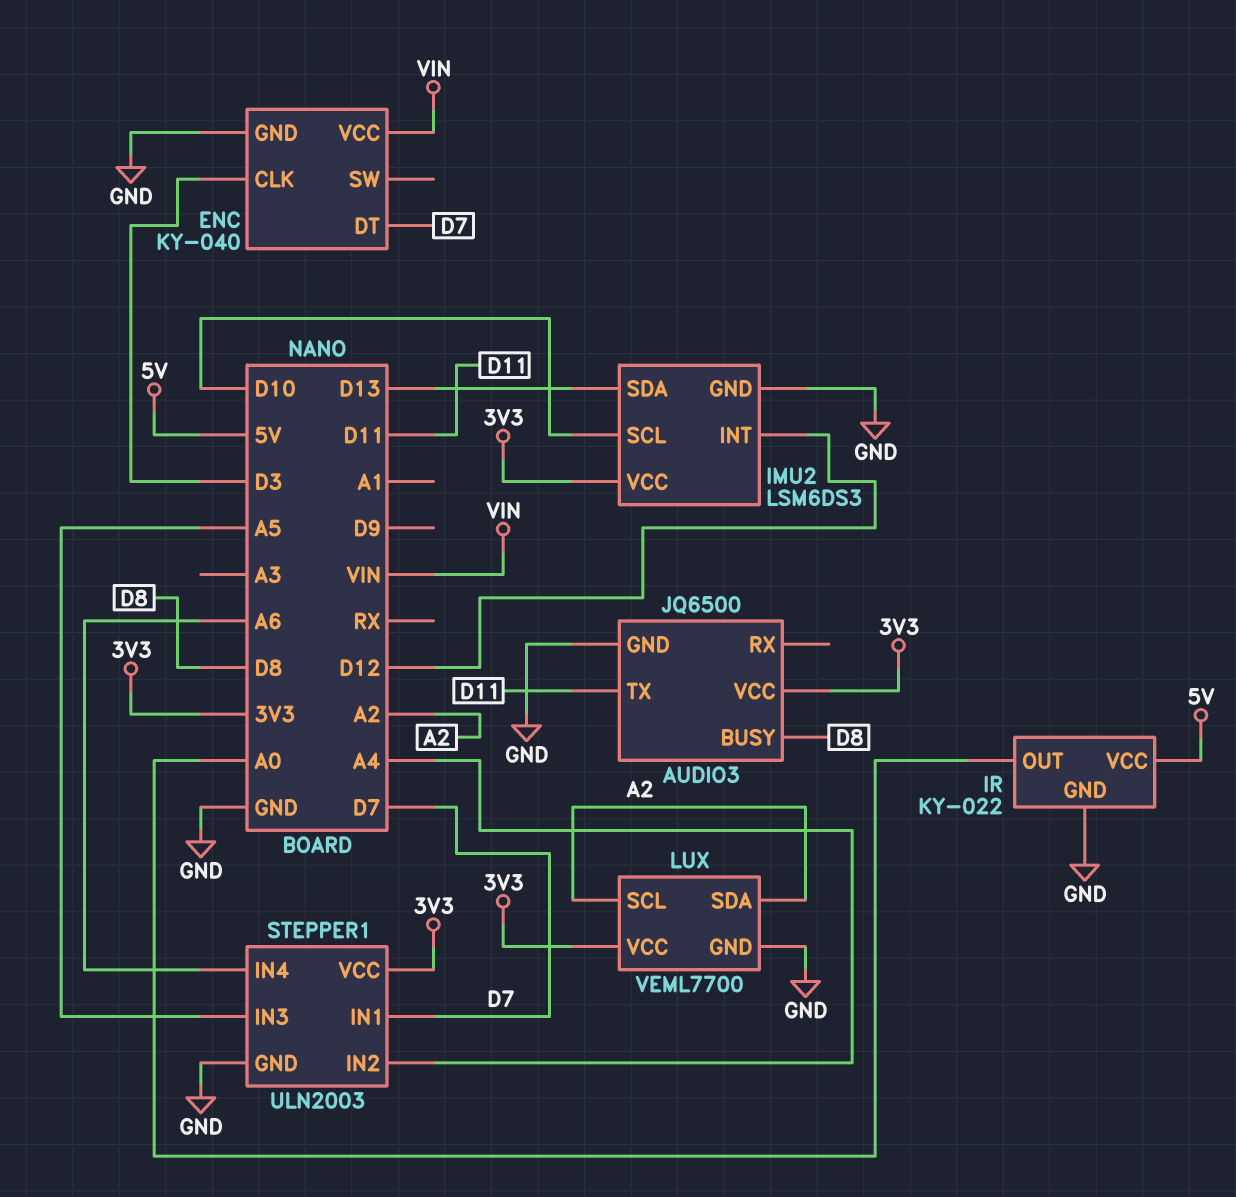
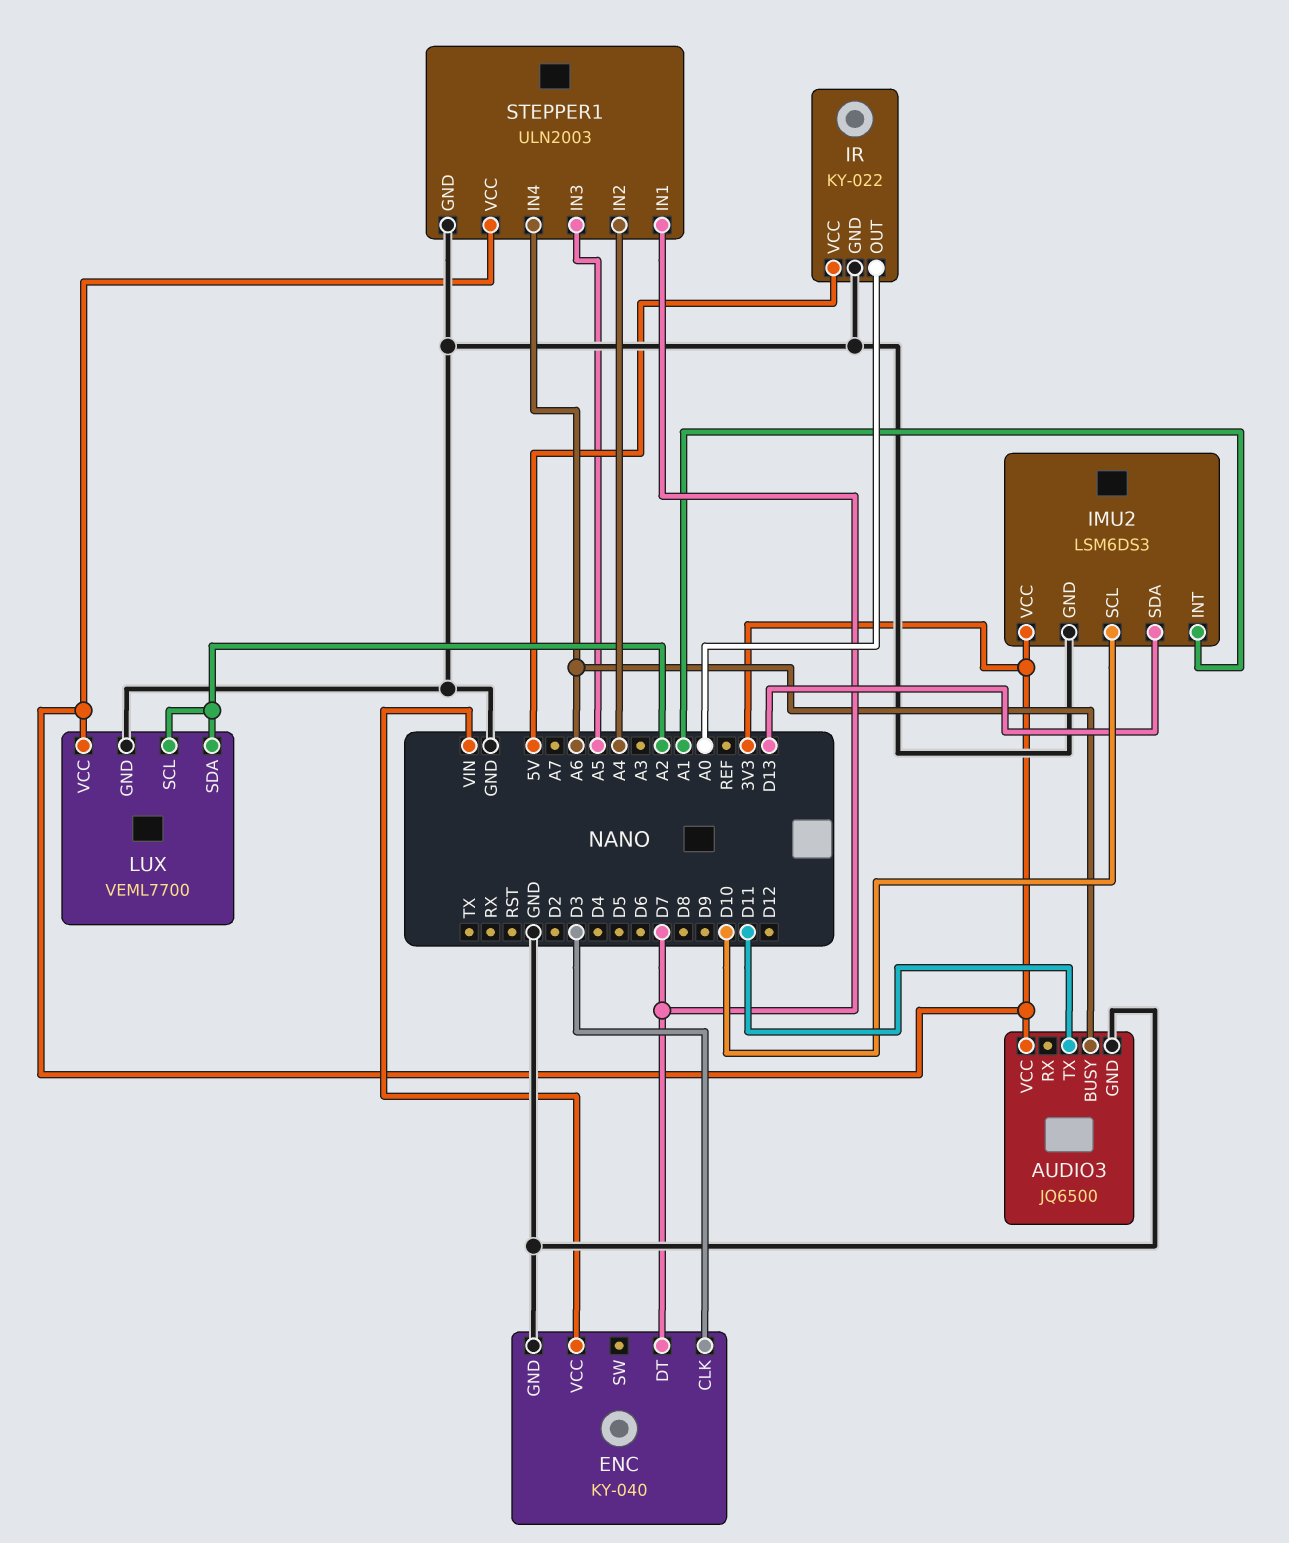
AUDIO3 pin BUSY: D8 -> A6
IMU2 pin INT: D12 -> A1

